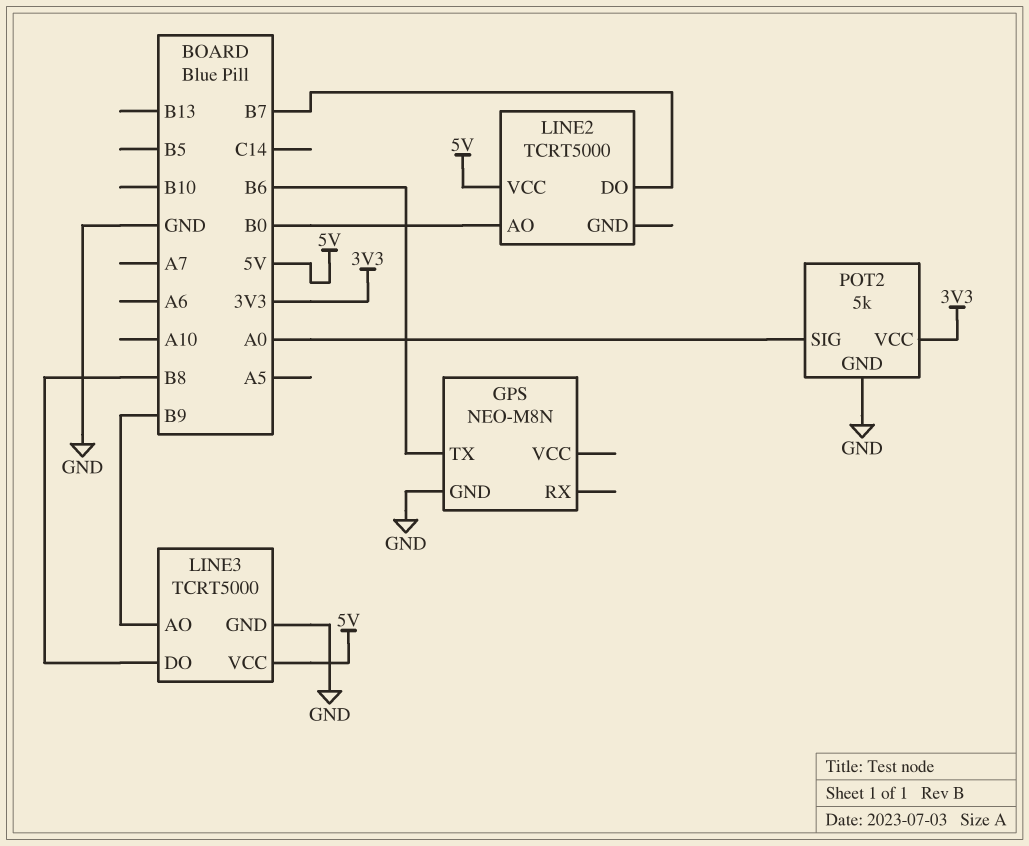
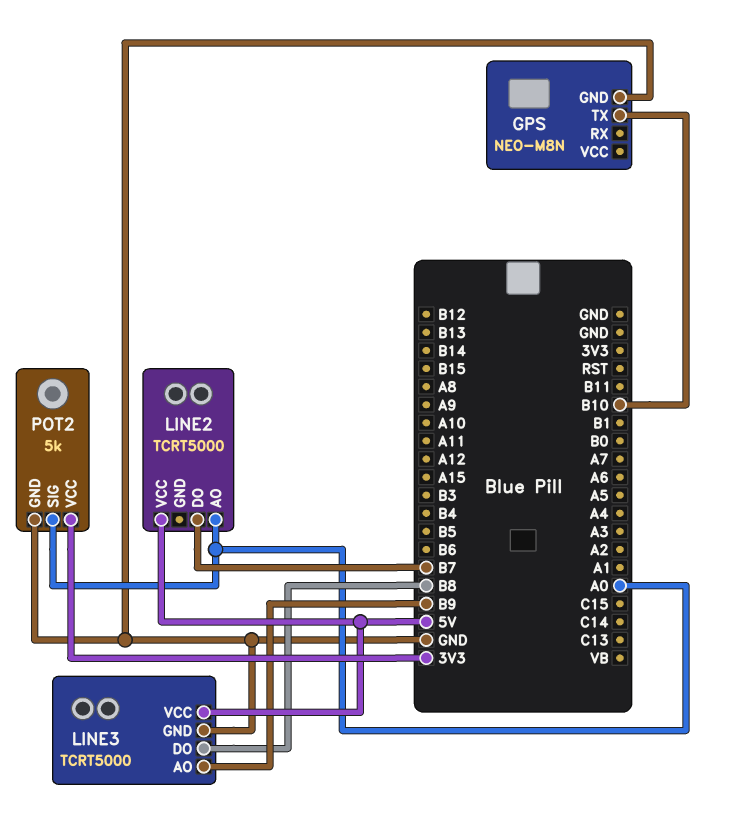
GPS pin TX: B6 -> B10
LINE2 pin AO: B0 -> A0

